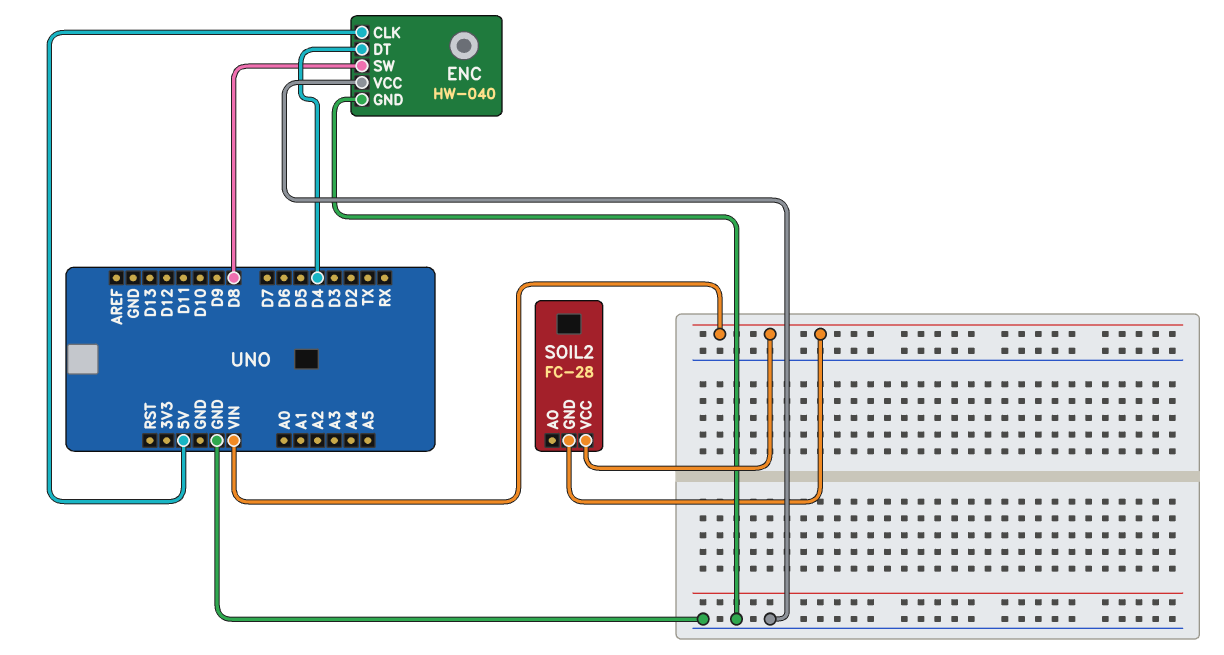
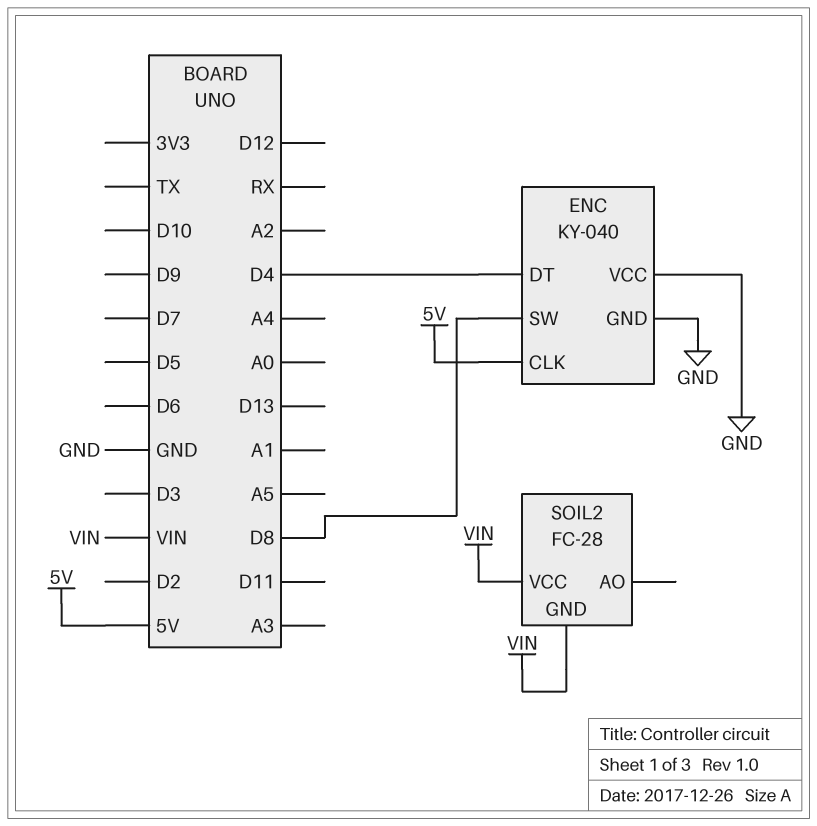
ENC: HW-040 -> KY-040

